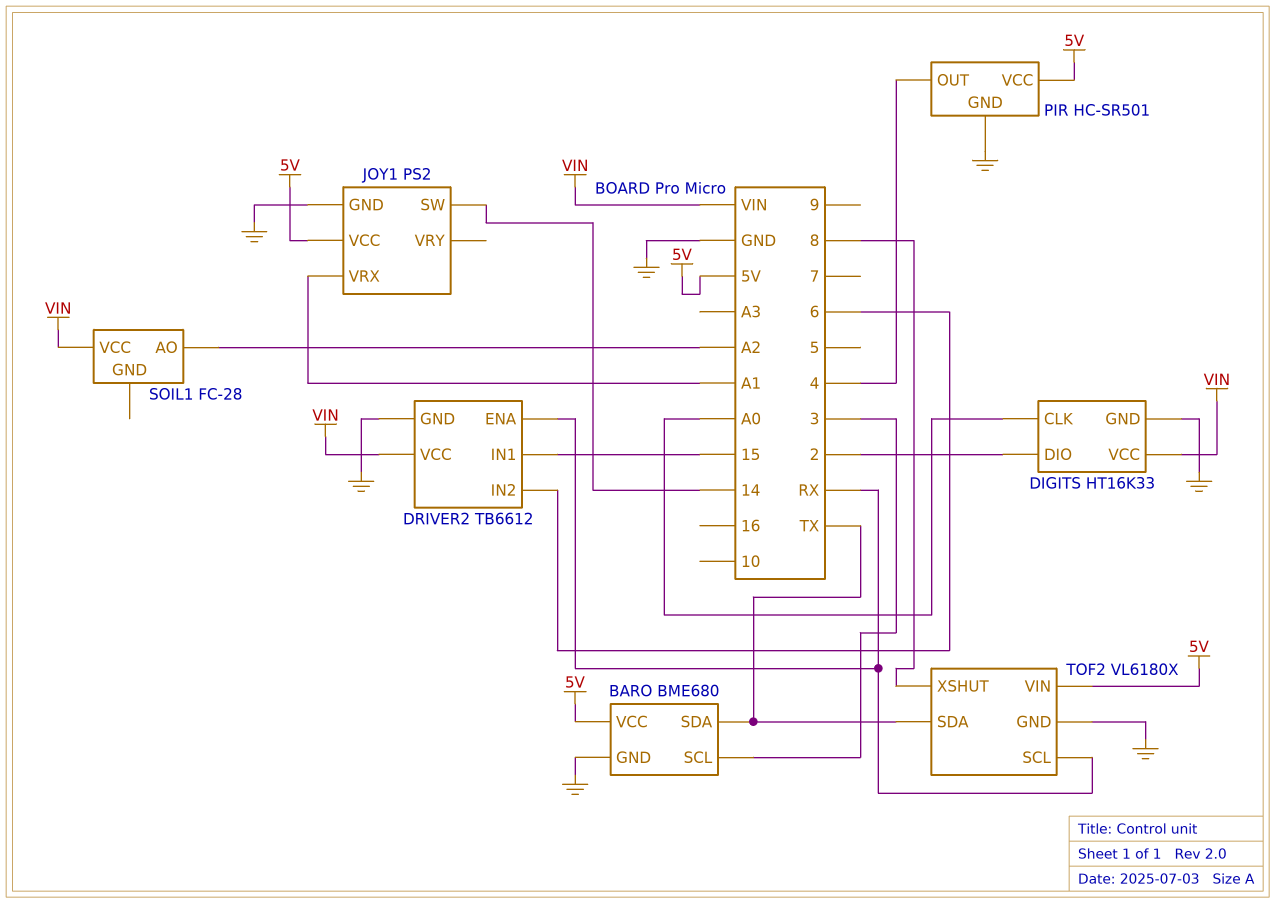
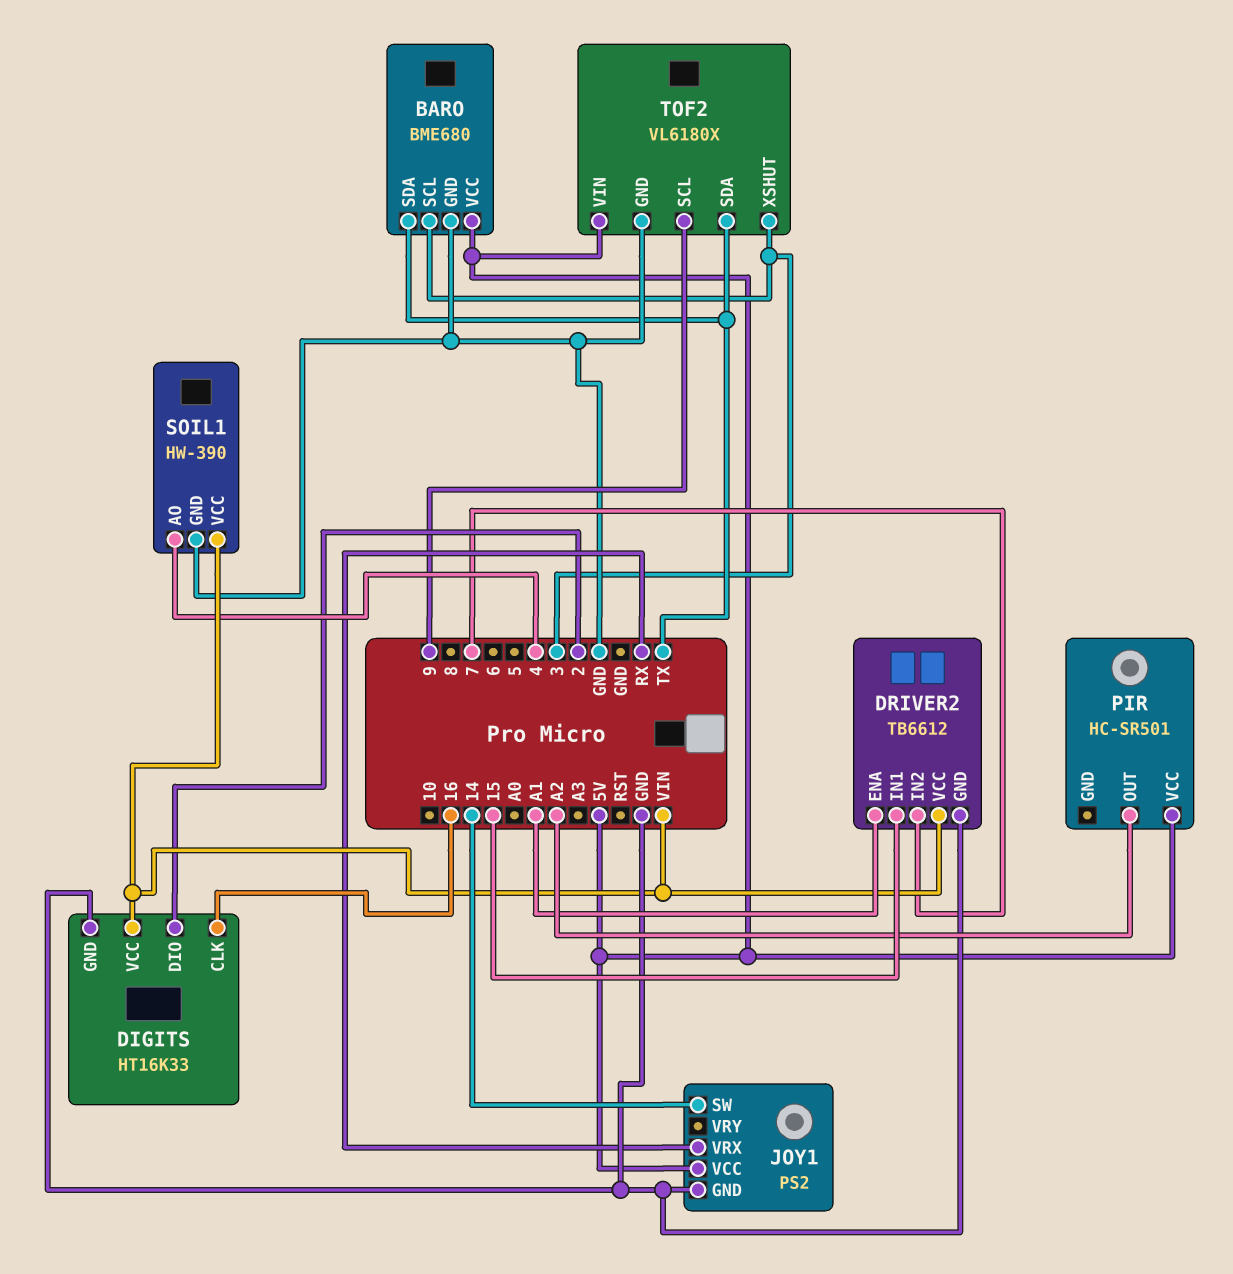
DIGITS pin CLK: A0 -> 16
DRIVER2 pin ENA: RX -> A1
DRIVER2 pin IN2: 6 -> 7
JOY1 pin VRX: A1 -> RX
PIR pin GND: GND -> none
PIR pin OUT: 4 -> A2
SOIL1: FC-28 -> HW-390
SOIL1 pin AO: A2 -> 4
SOIL1 pin GND: none -> GND
TOF2 pin SCL: RX -> 9
TOF2 pin XSHUT: 8 -> 3

